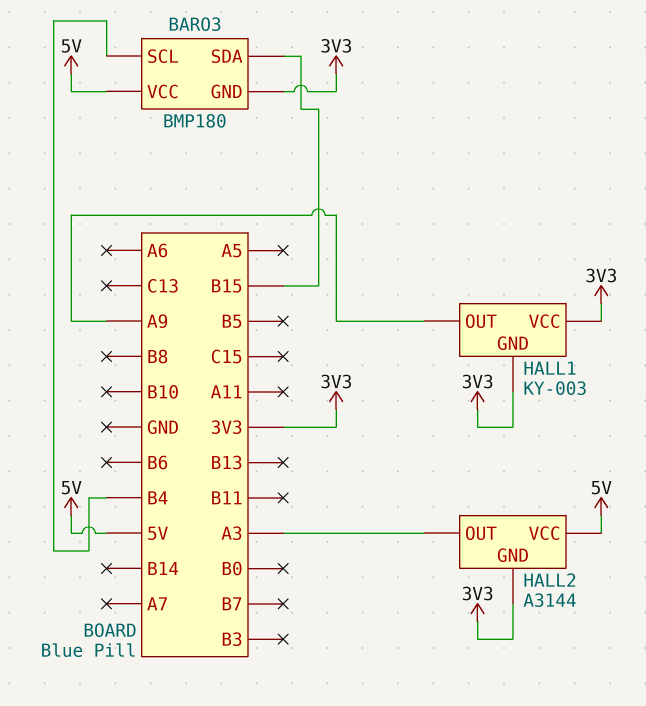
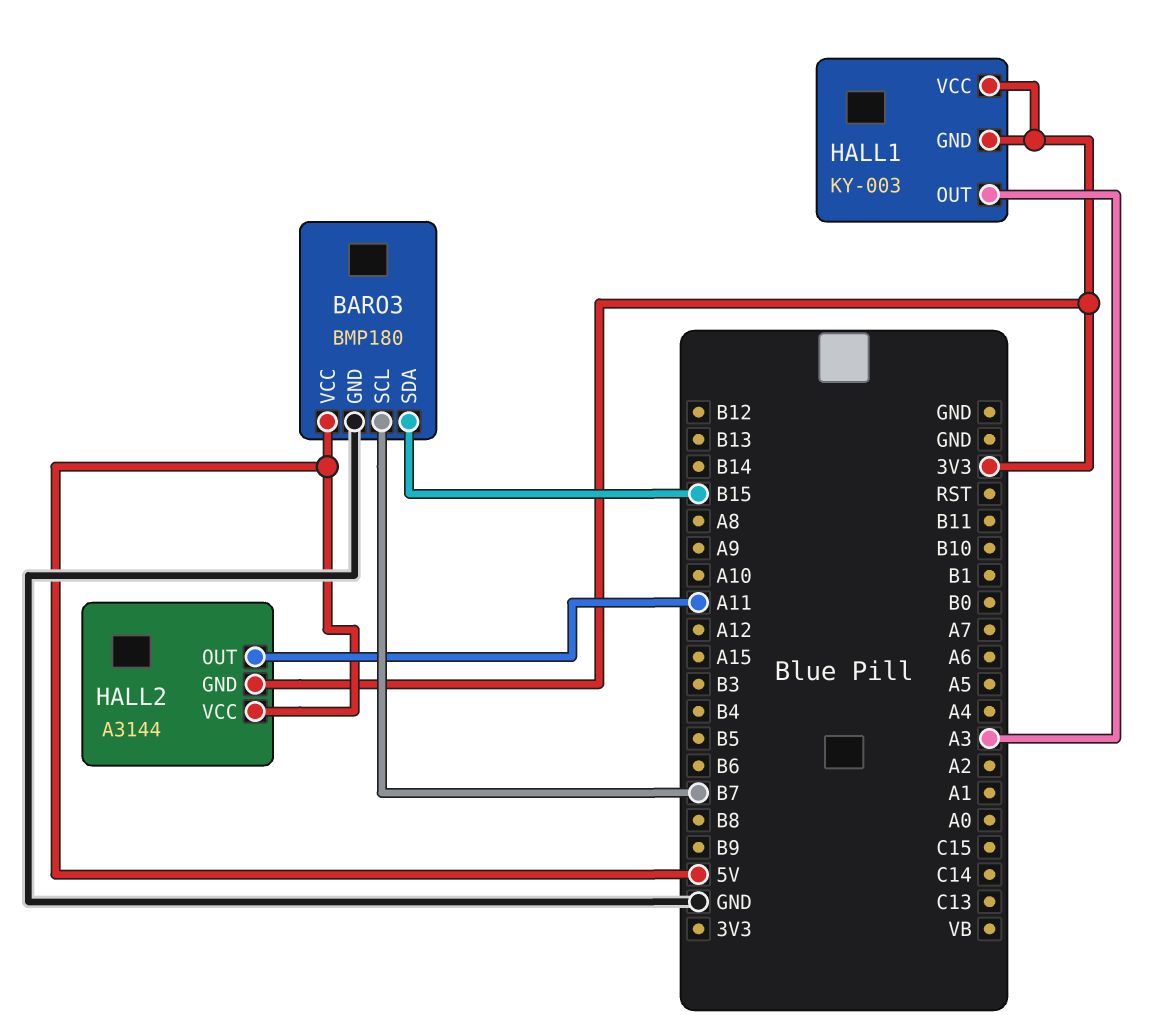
BARO3 pin GND: 3V3 -> GND
BARO3 pin SCL: B4 -> B7
HALL1 pin OUT: A9 -> A3
HALL2 pin OUT: A3 -> A11

